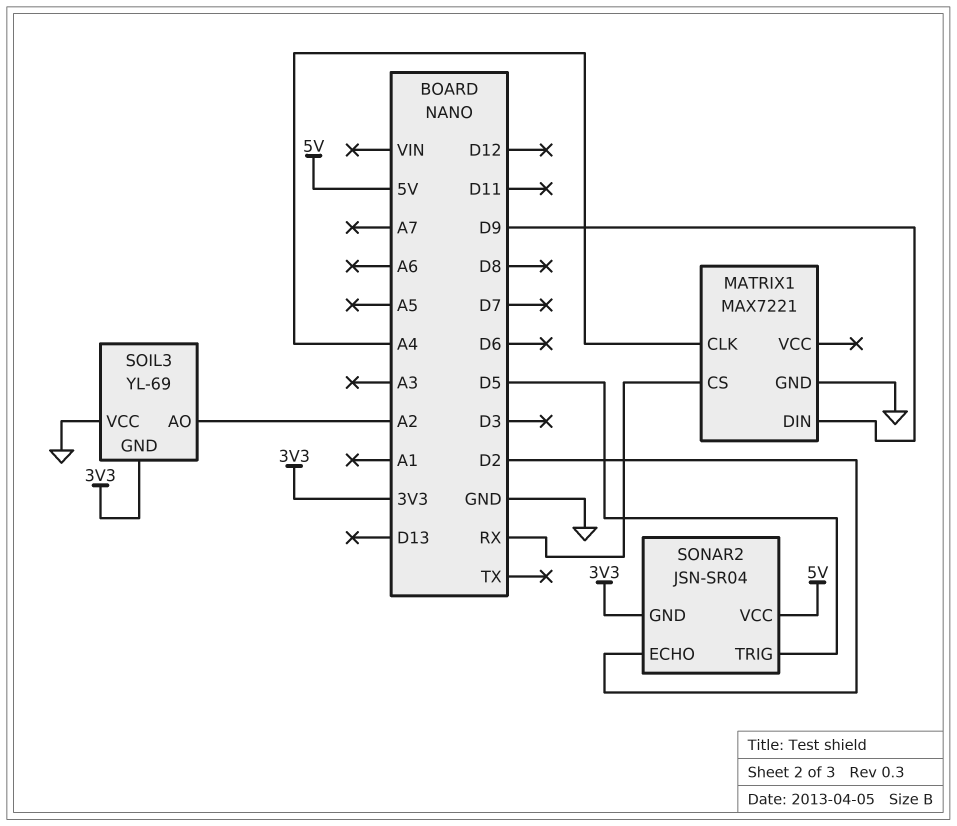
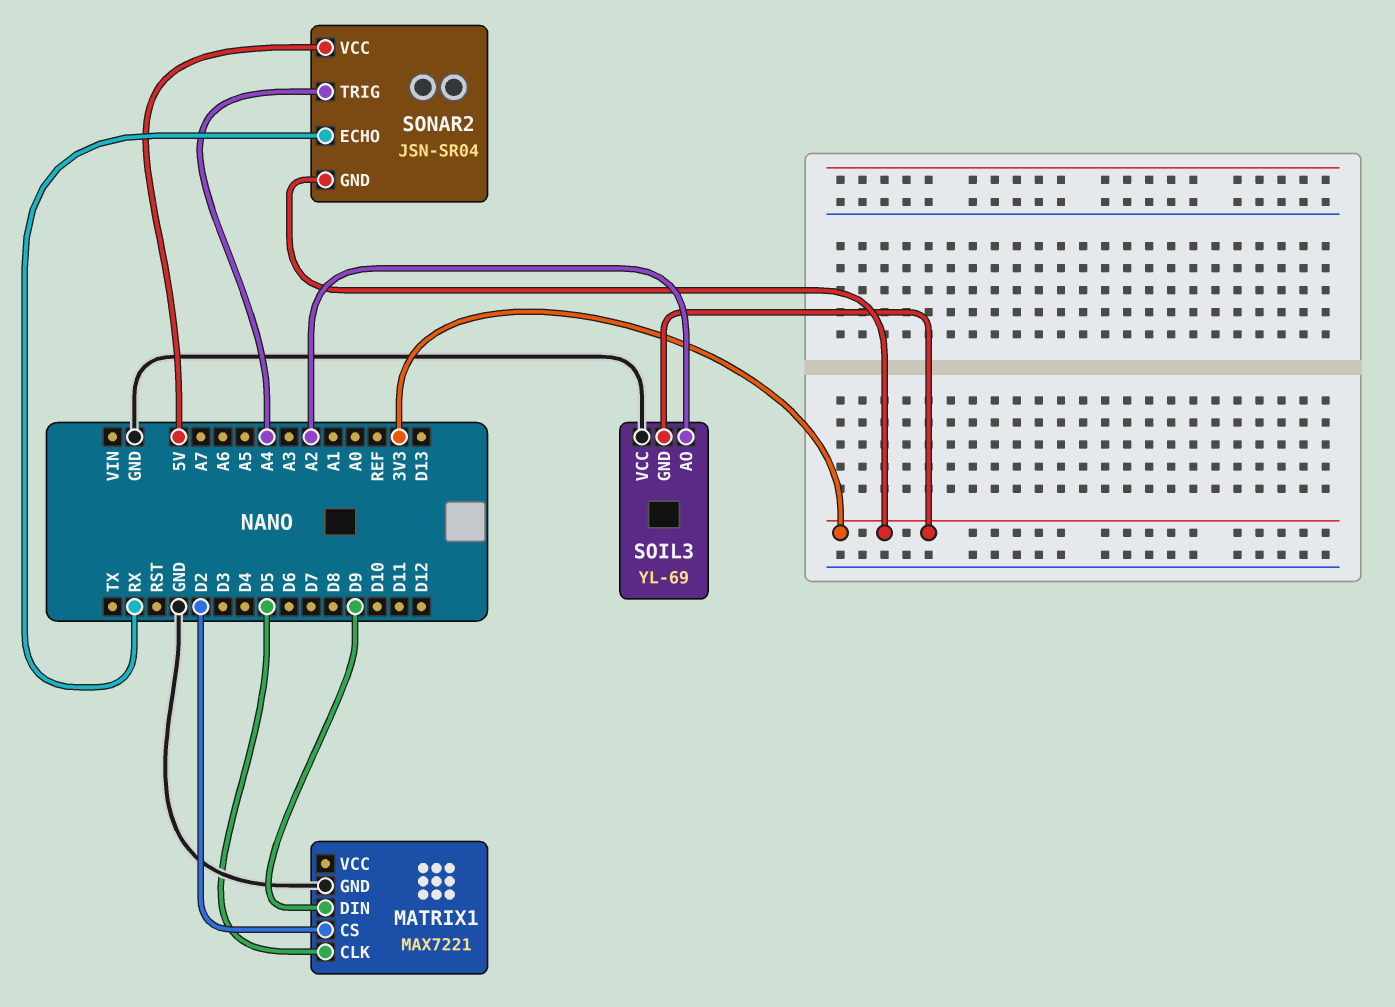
MATRIX1 pin CLK: A4 -> D5
MATRIX1 pin CS: RX -> D2
SONAR2 pin ECHO: D2 -> RX
SONAR2 pin TRIG: D5 -> A4

